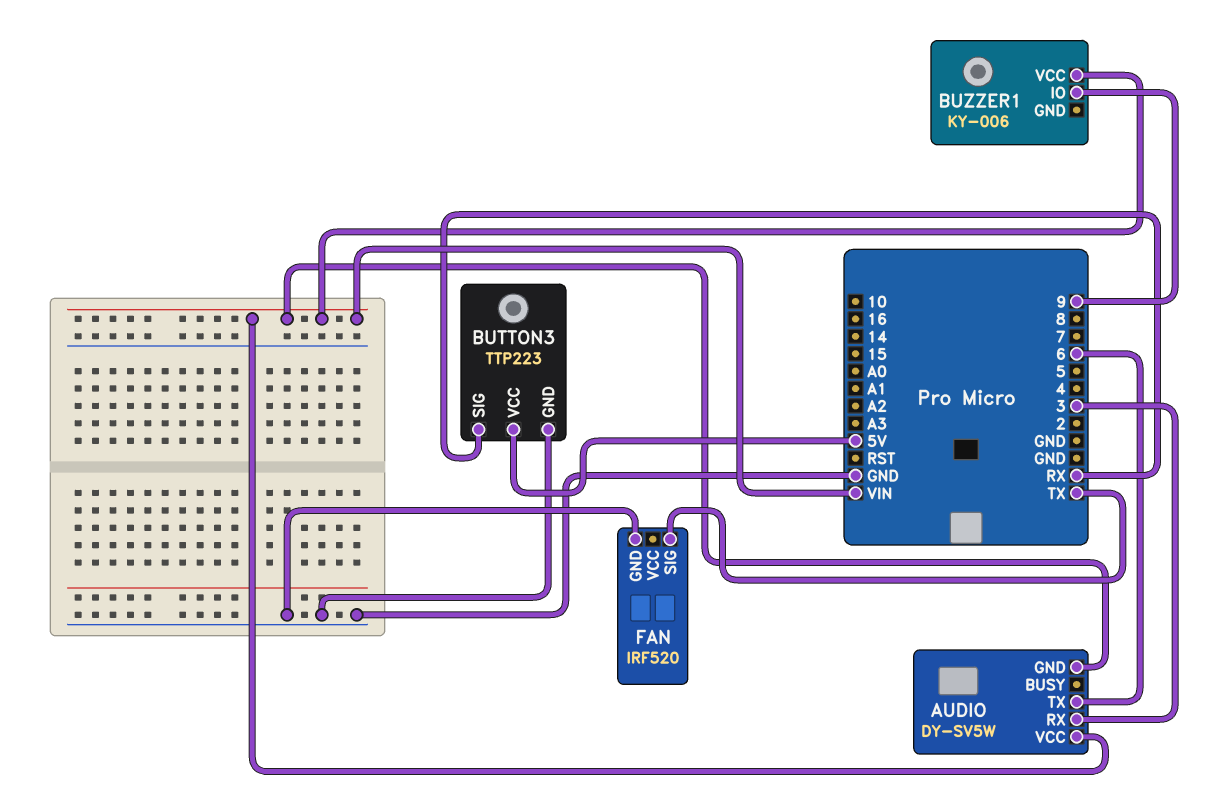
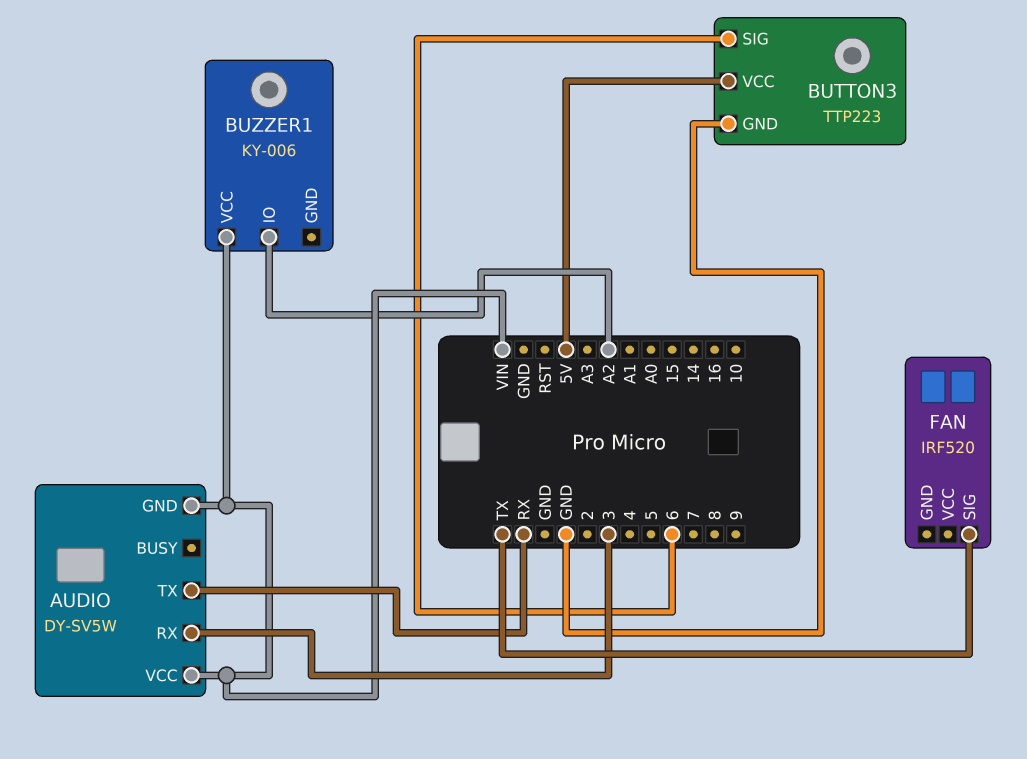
AUDIO pin TX: 6 -> RX
BUTTON3 pin SIG: RX -> 6
BUZZER1 pin IO: 9 -> A2
FAN pin GND: GND -> none

